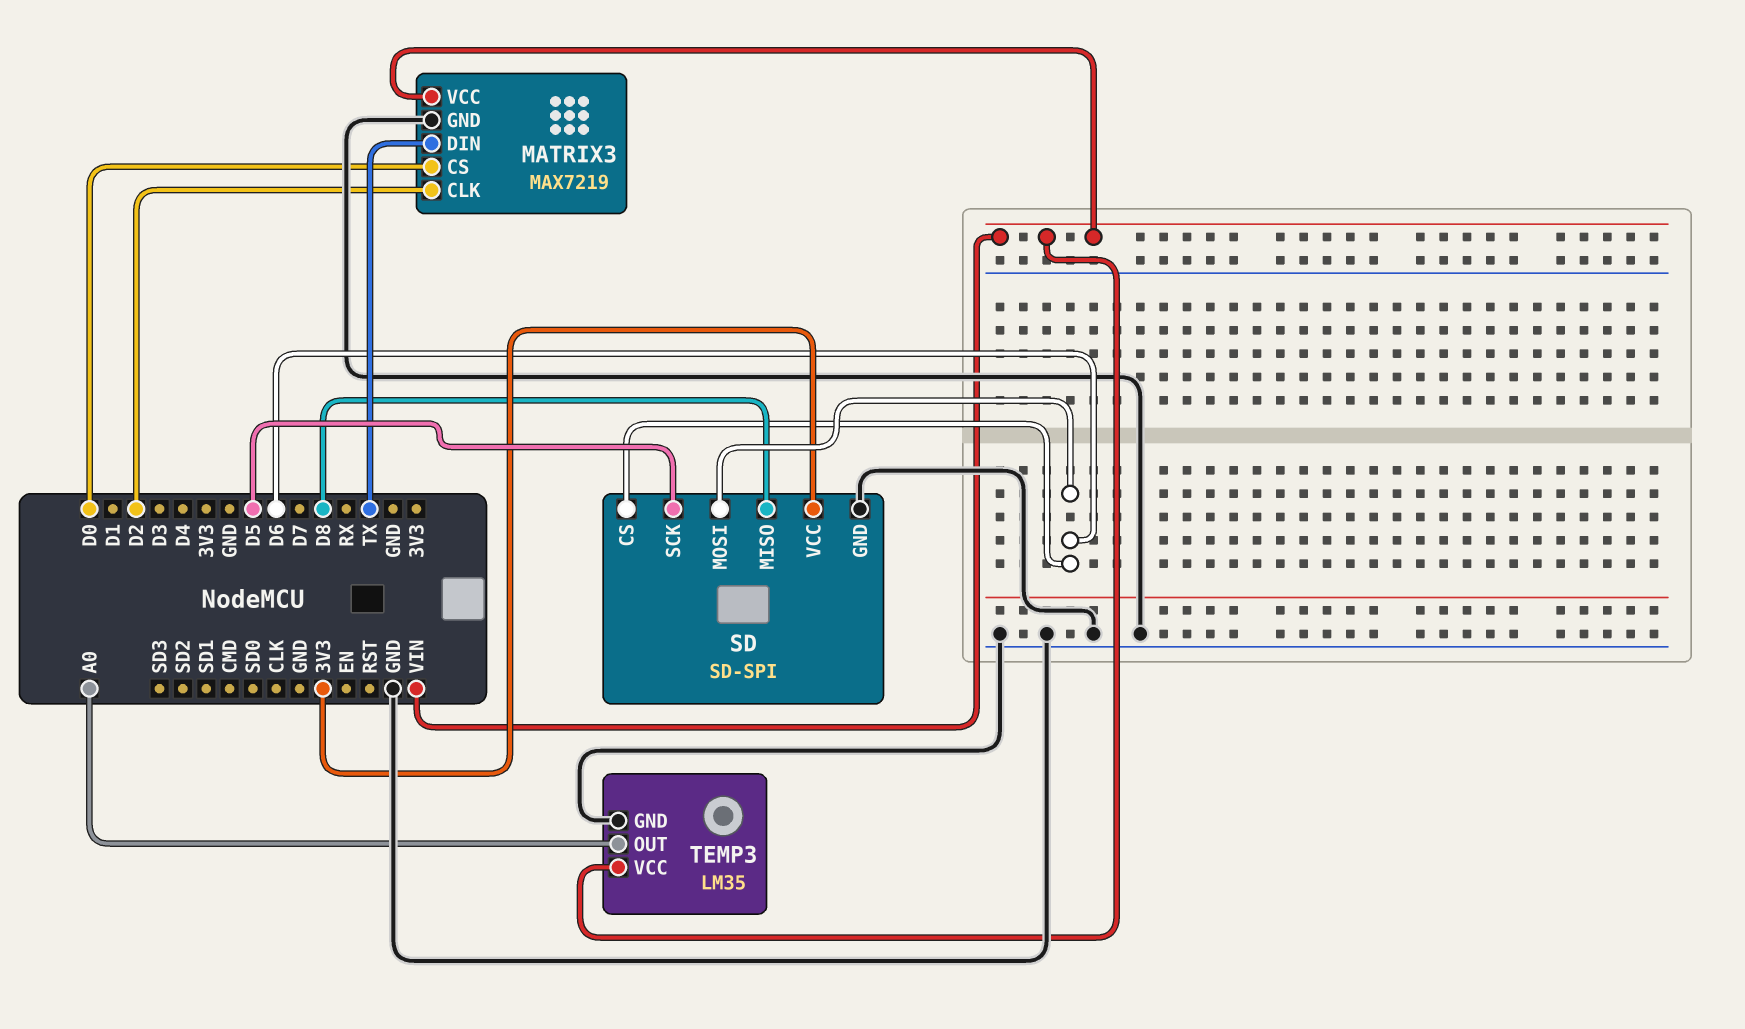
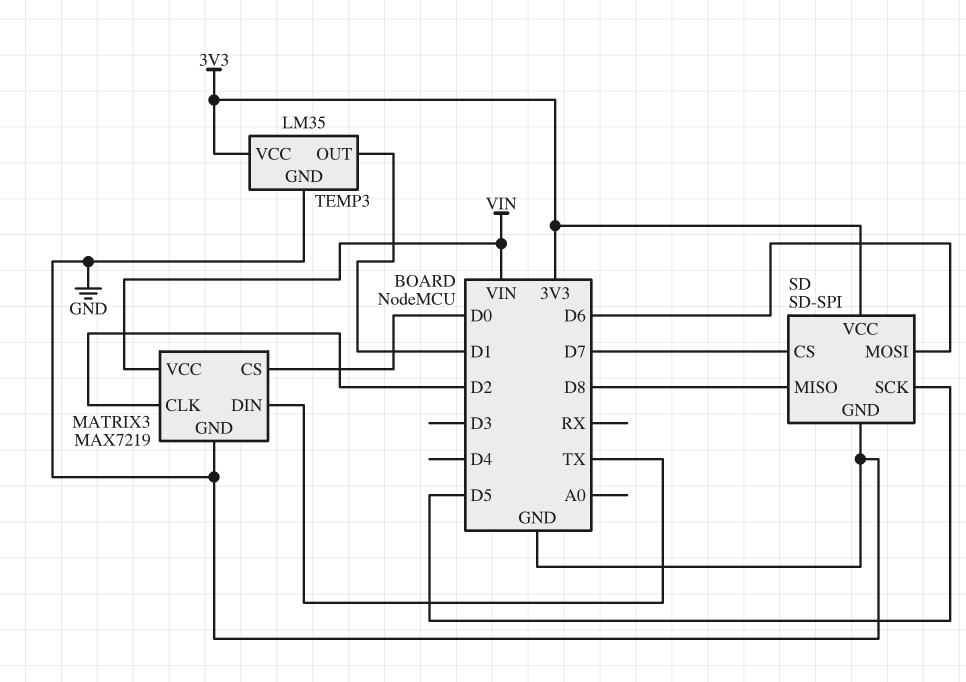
SD pin CS: D6 -> D7
TEMP3 pin OUT: A0 -> D1
TEMP3 pin VCC: VIN -> 3V3

